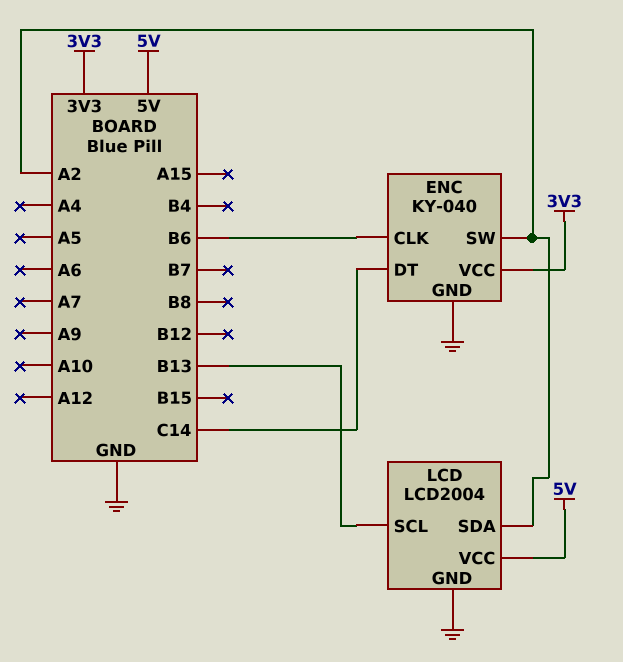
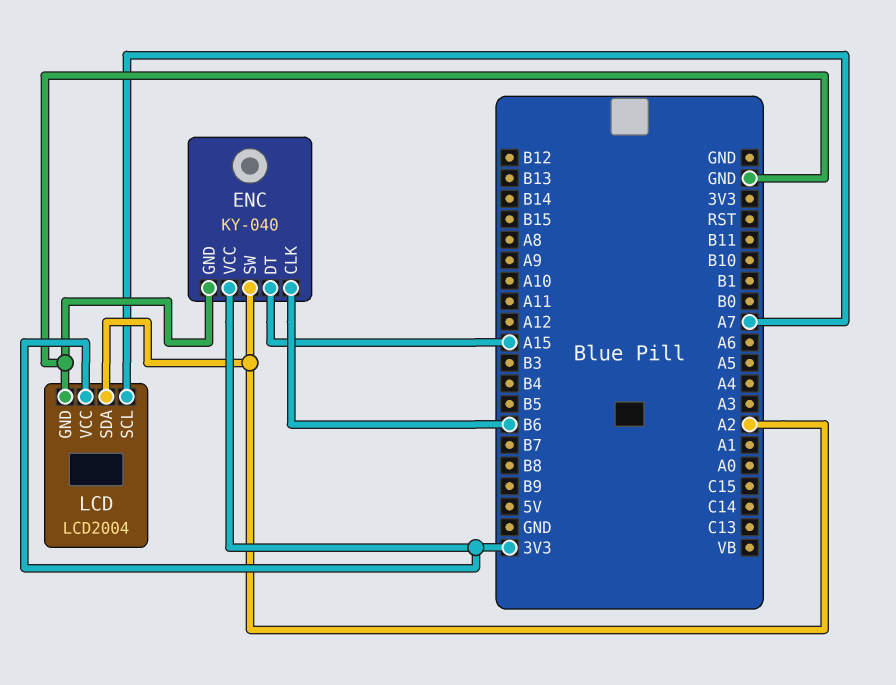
ENC pin DT: C14 -> A15
LCD pin SCL: B13 -> A7
LCD pin VCC: 5V -> 3V3

